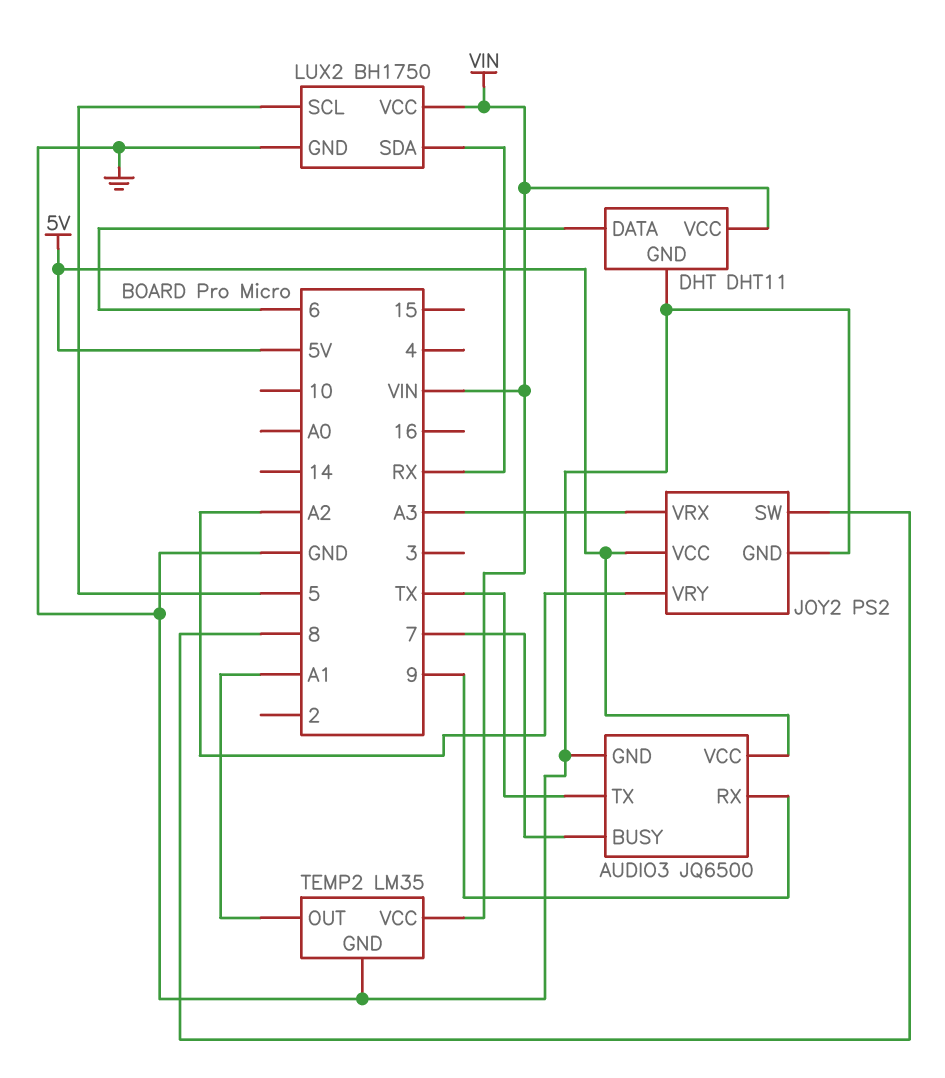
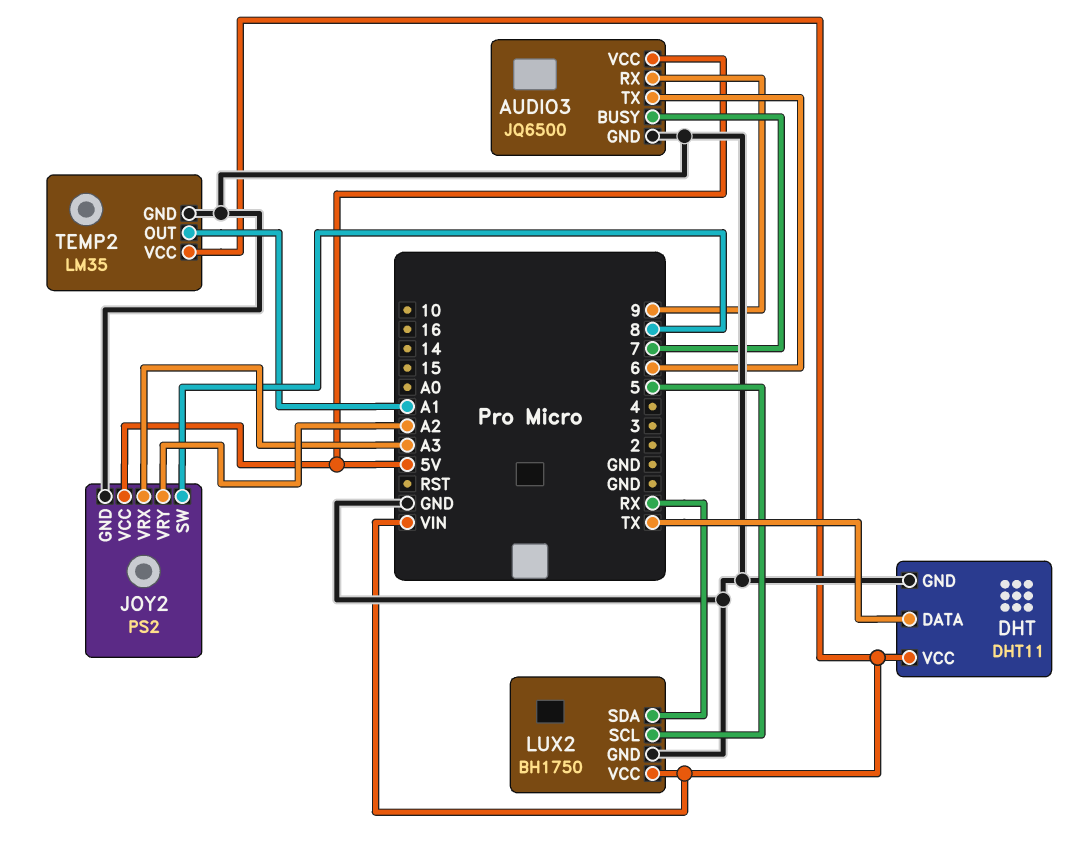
AUDIO3 pin TX: TX -> 6
DHT pin DATA: 6 -> TX

